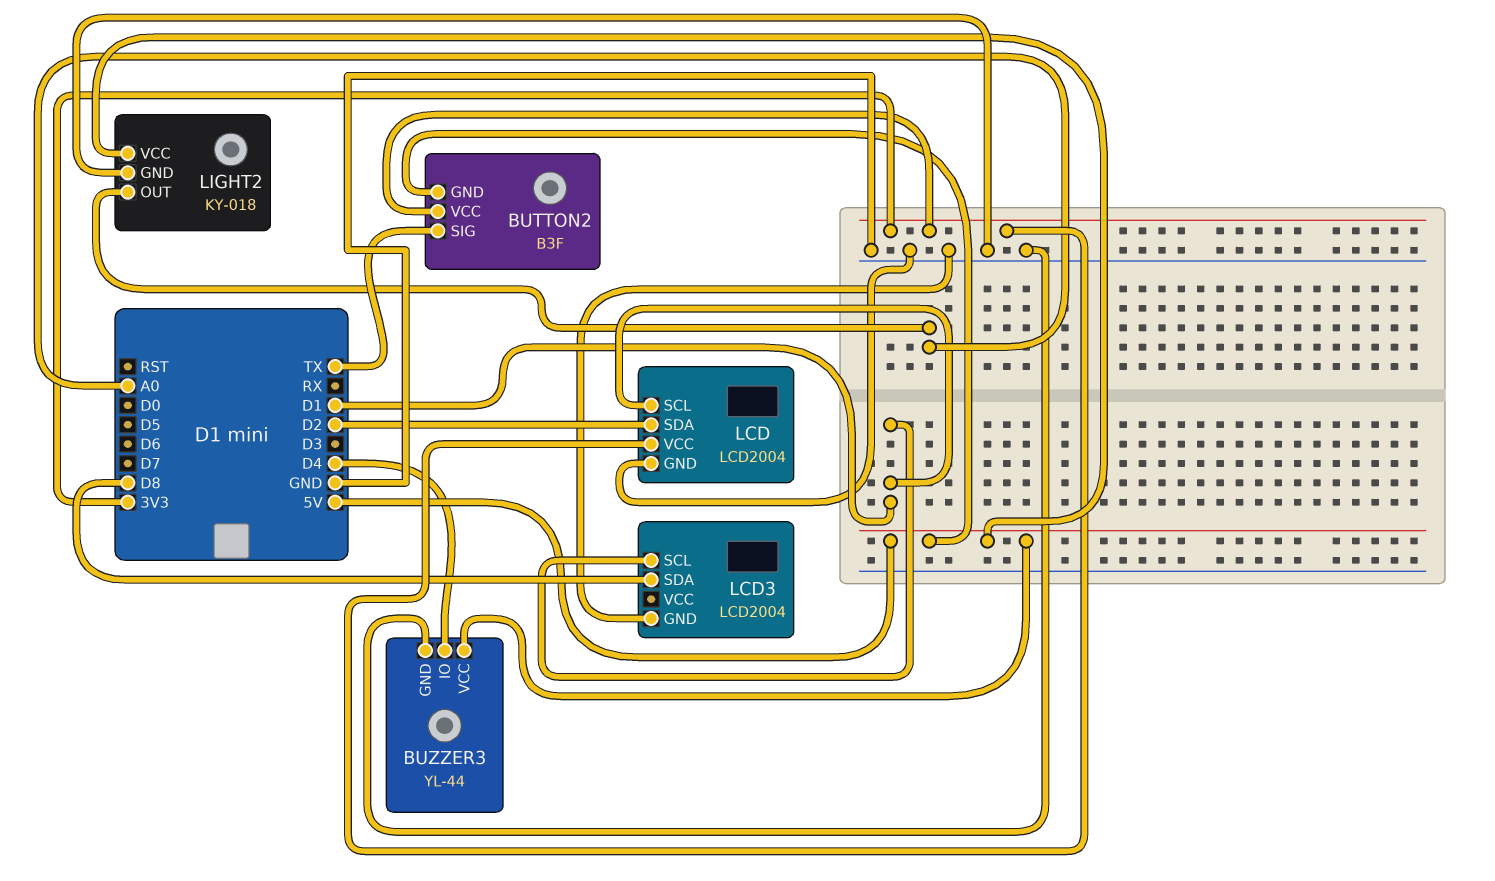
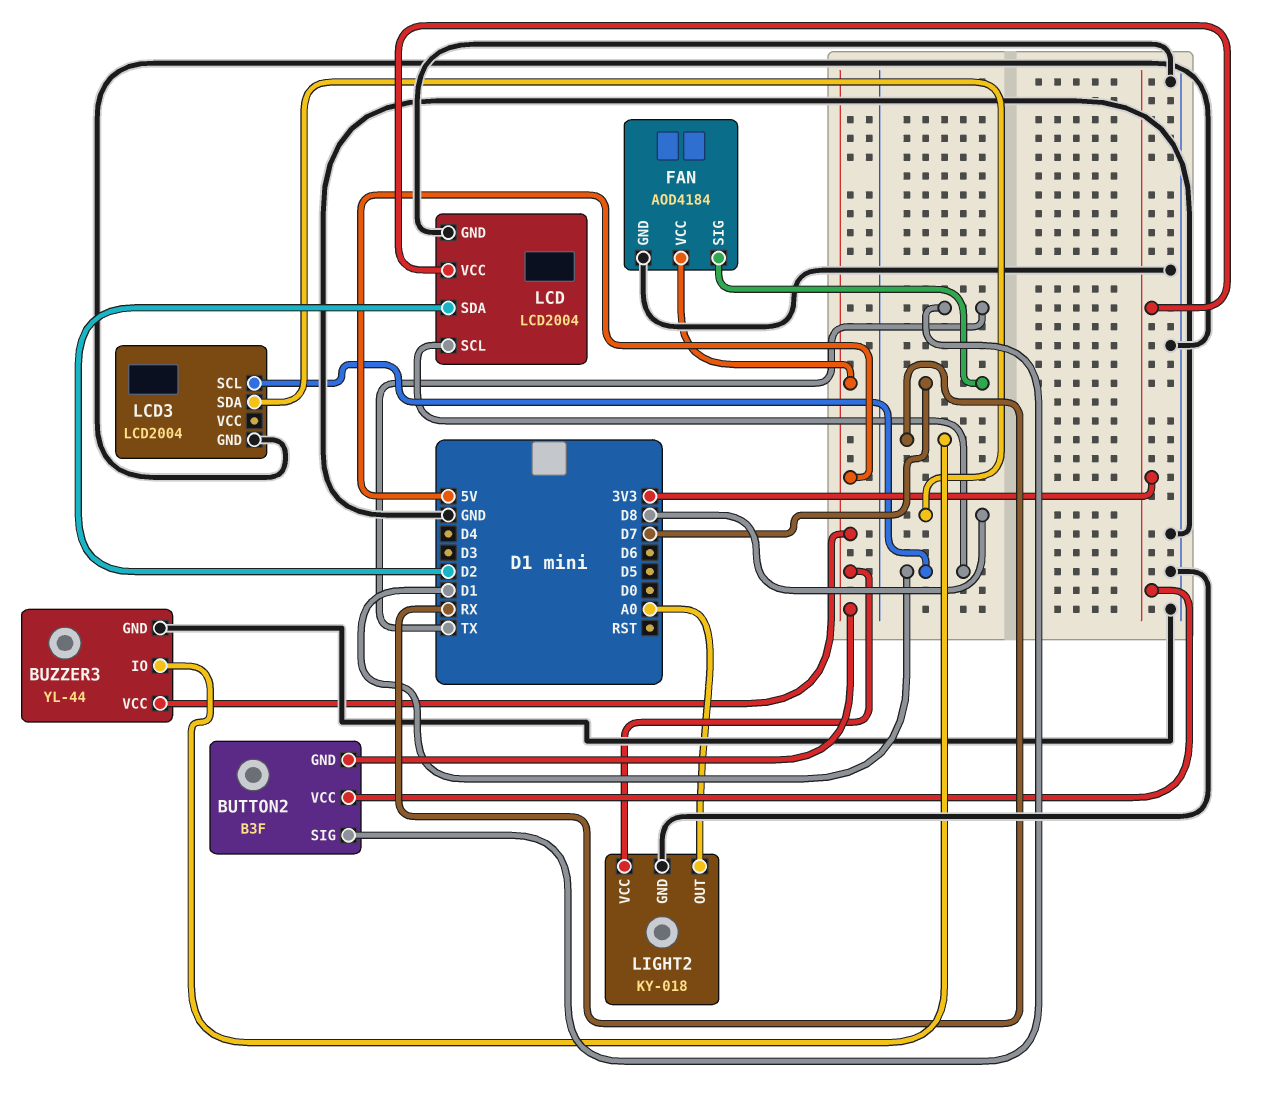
BUZZER3 pin IO: D4 -> RX
FAN: none -> AOD4184
FAN pin GND: none -> GND
FAN pin SIG: none -> D7
FAN pin VCC: none -> 5V

